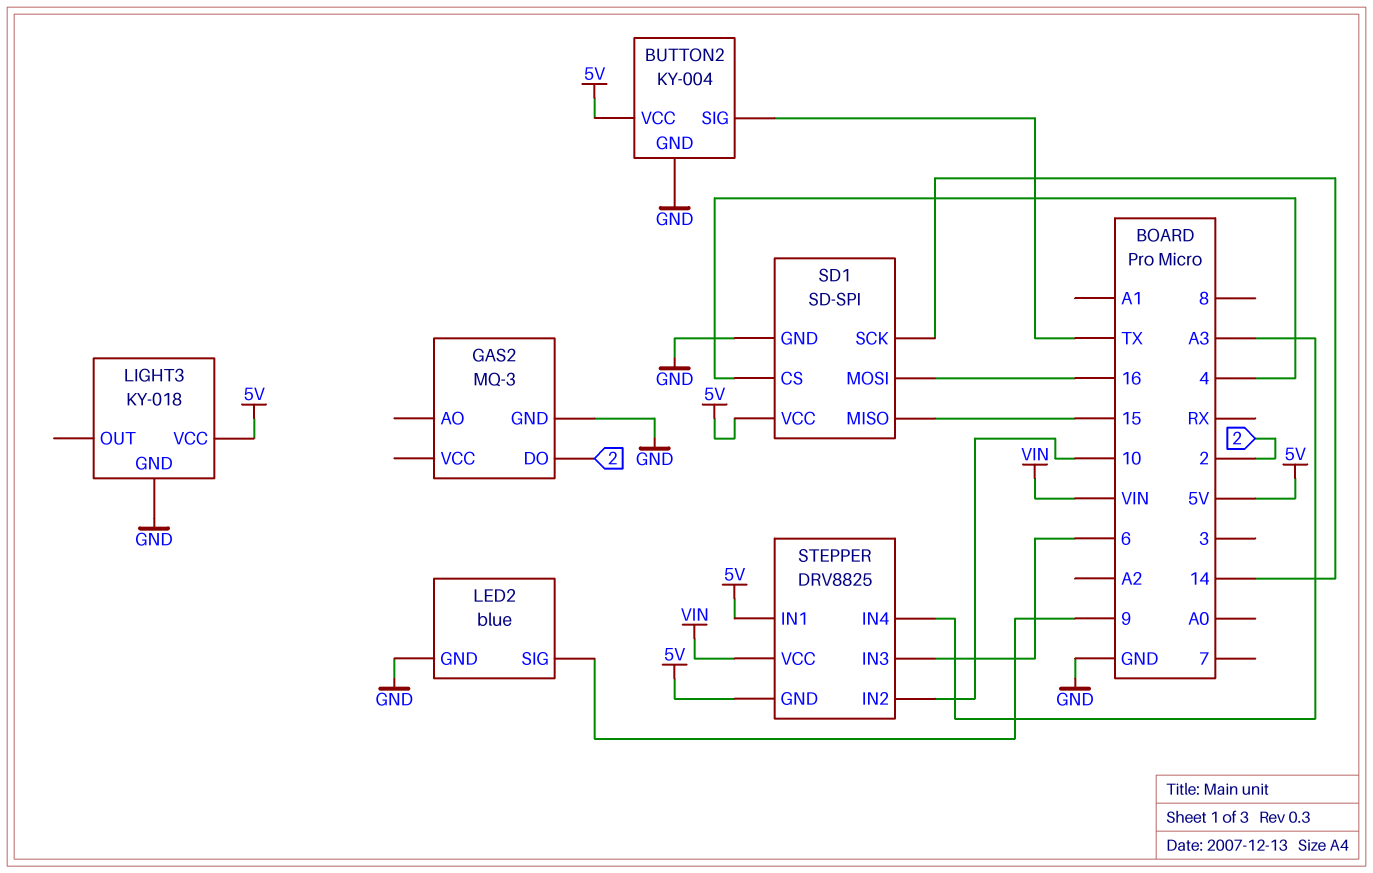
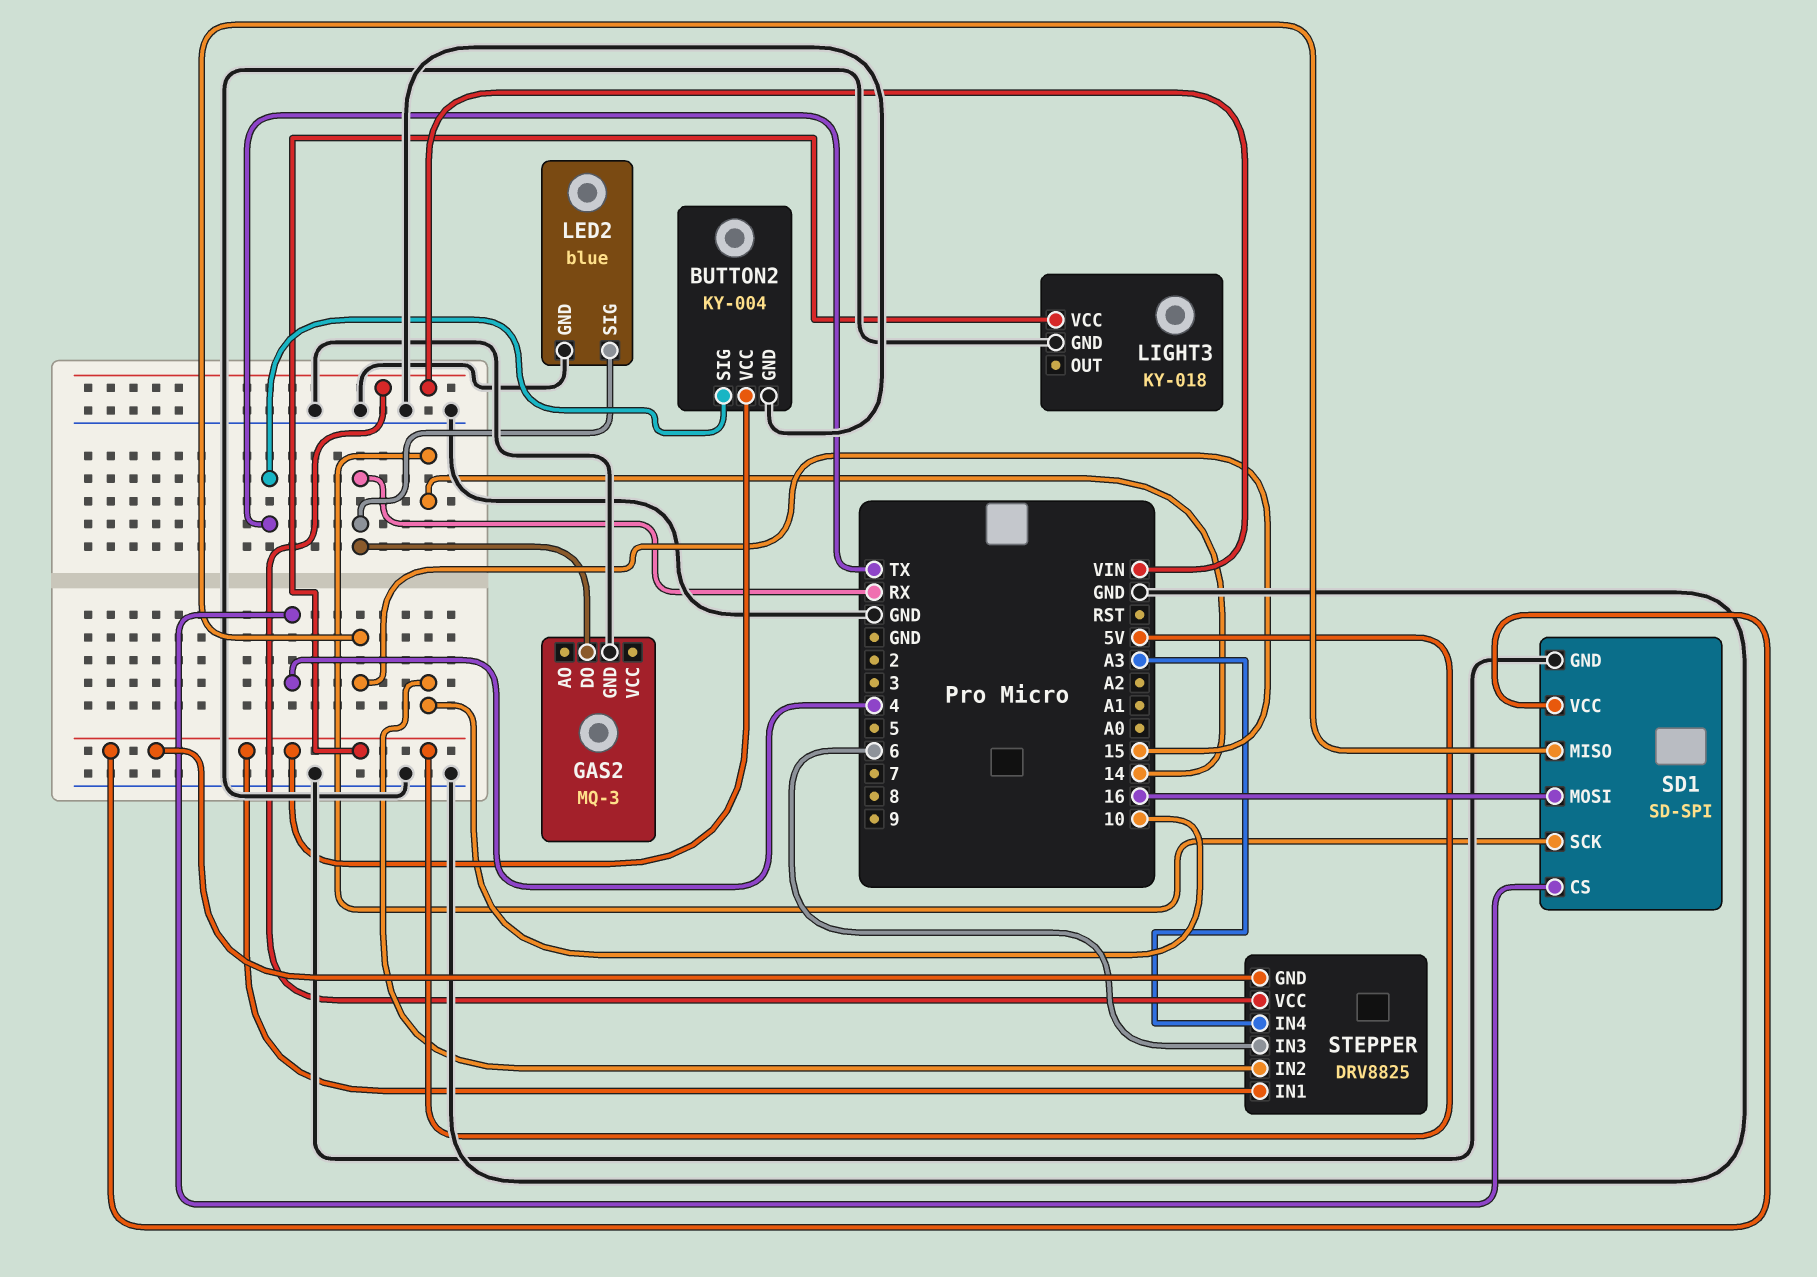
GAS2 pin DO: 2 -> RX
LED2 pin SIG: 9 -> RX

